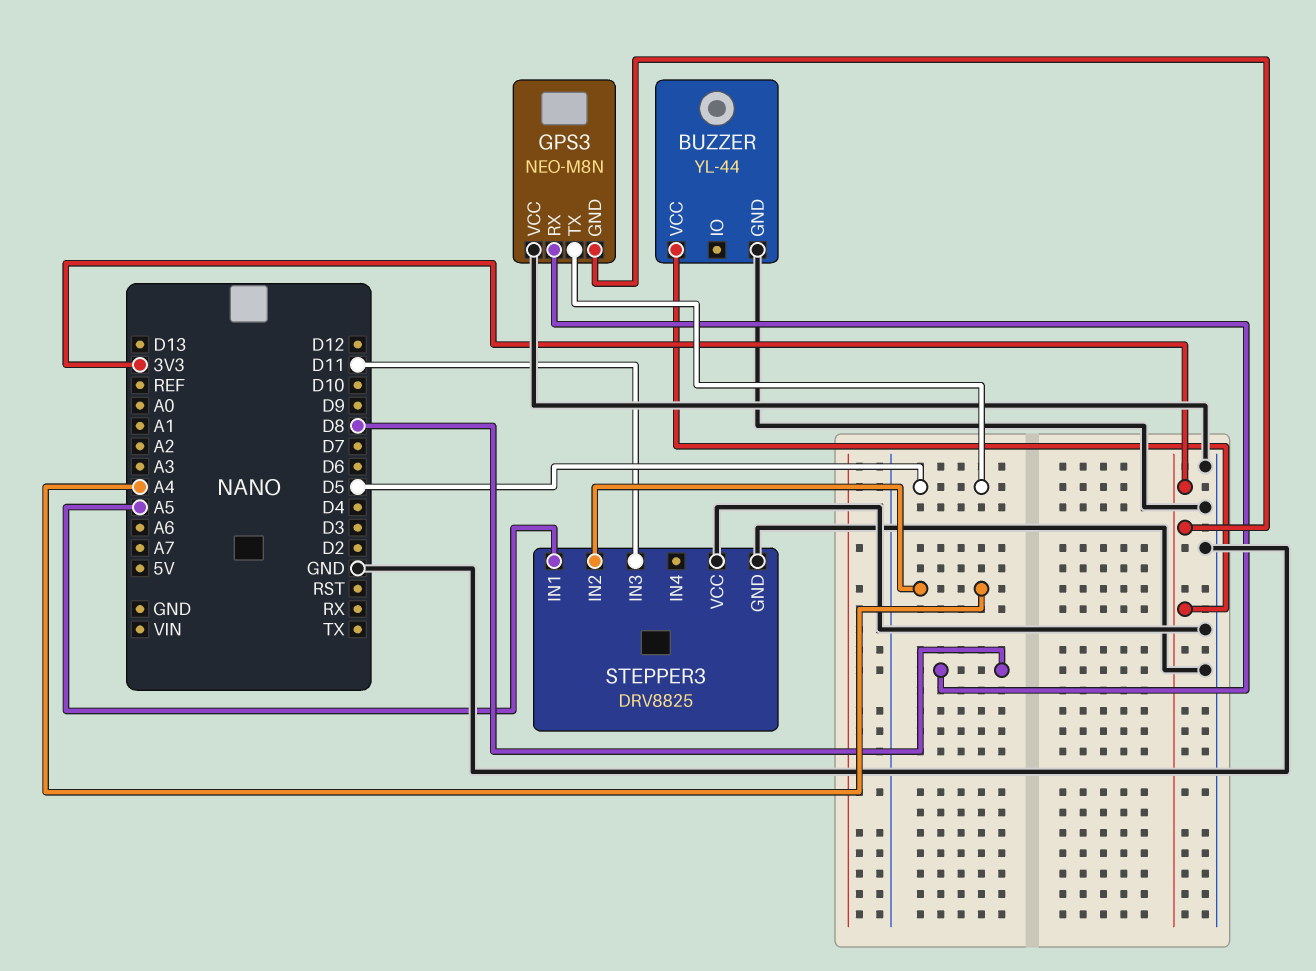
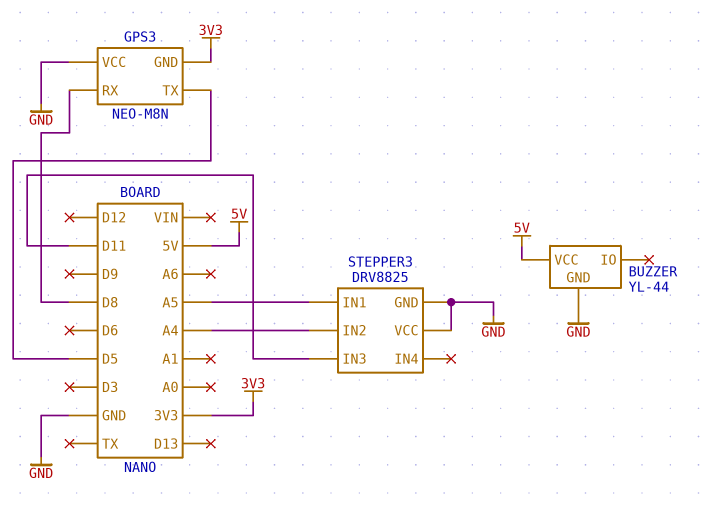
BUZZER pin VCC: 3V3 -> 5V

